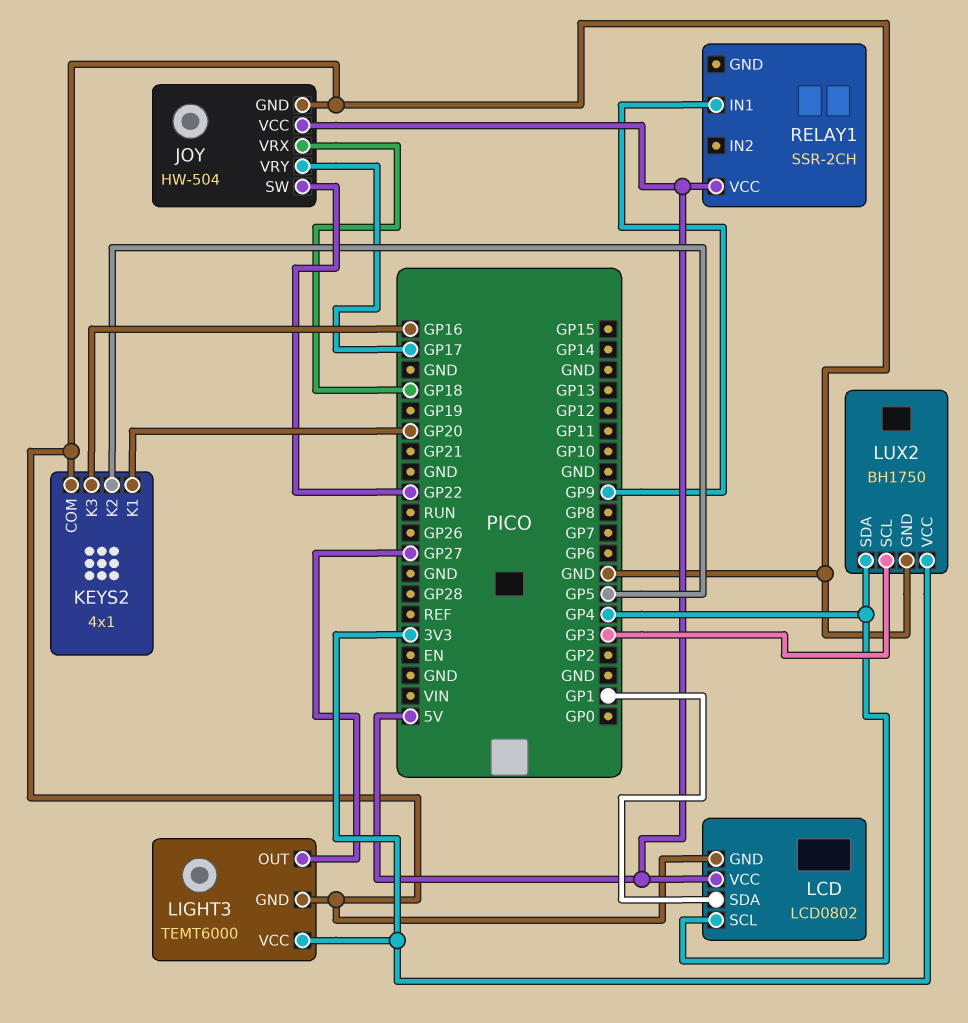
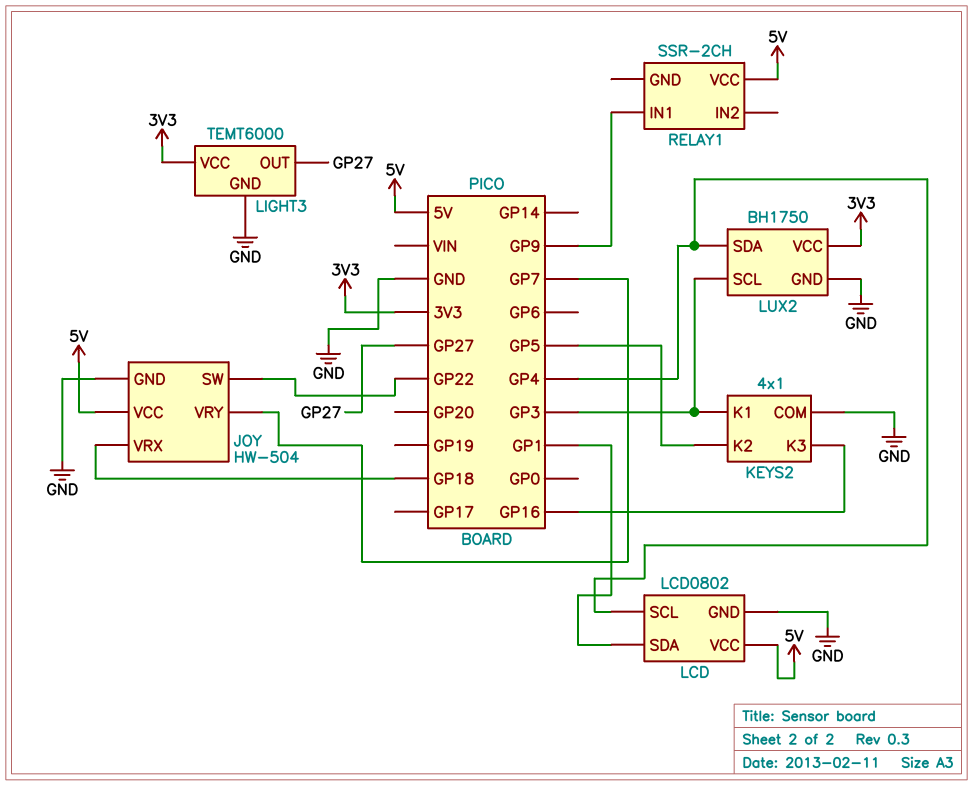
JOY pin VRY: GP17 -> GP7
KEYS2 pin K1: GP20 -> GP3

